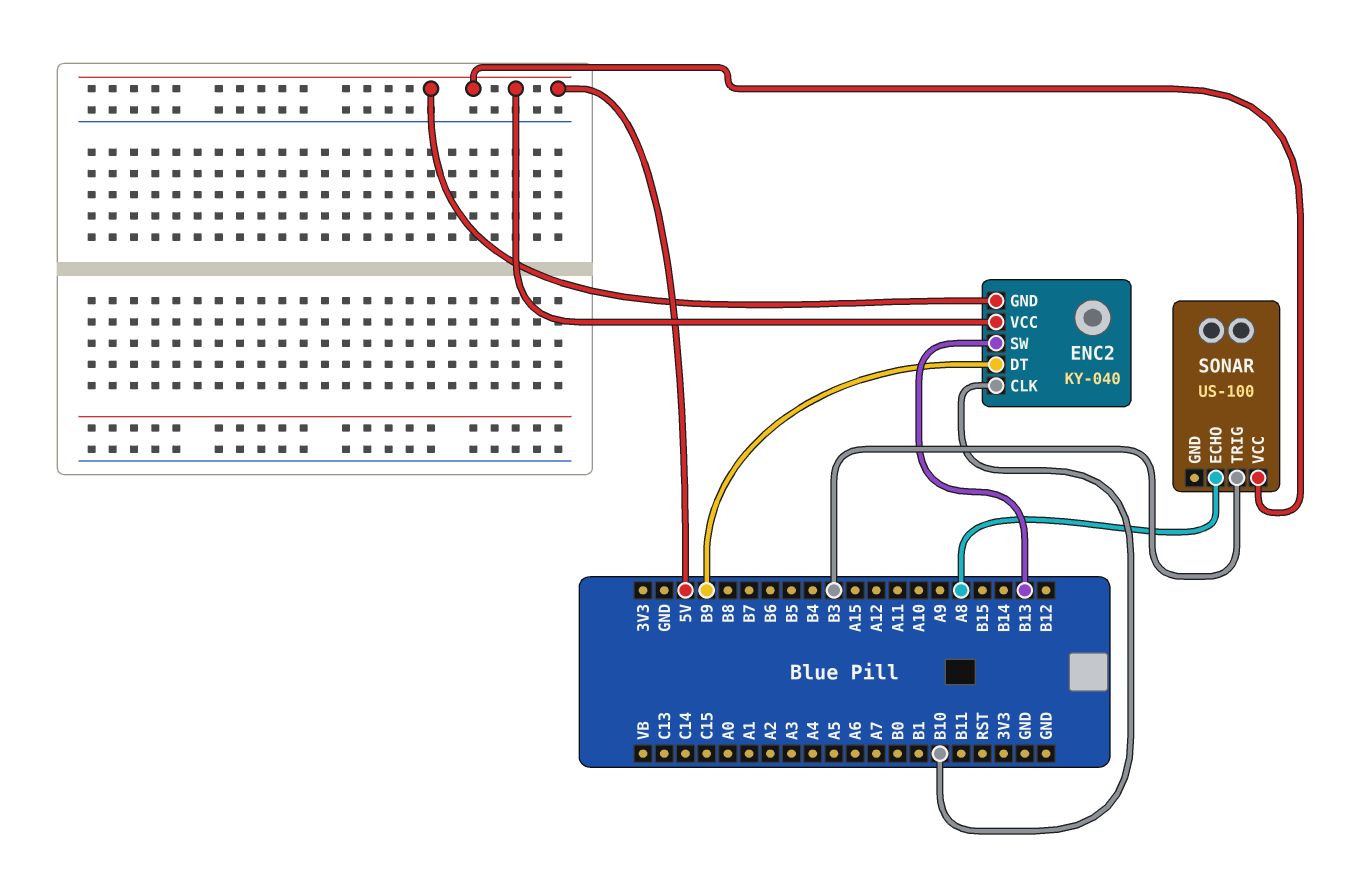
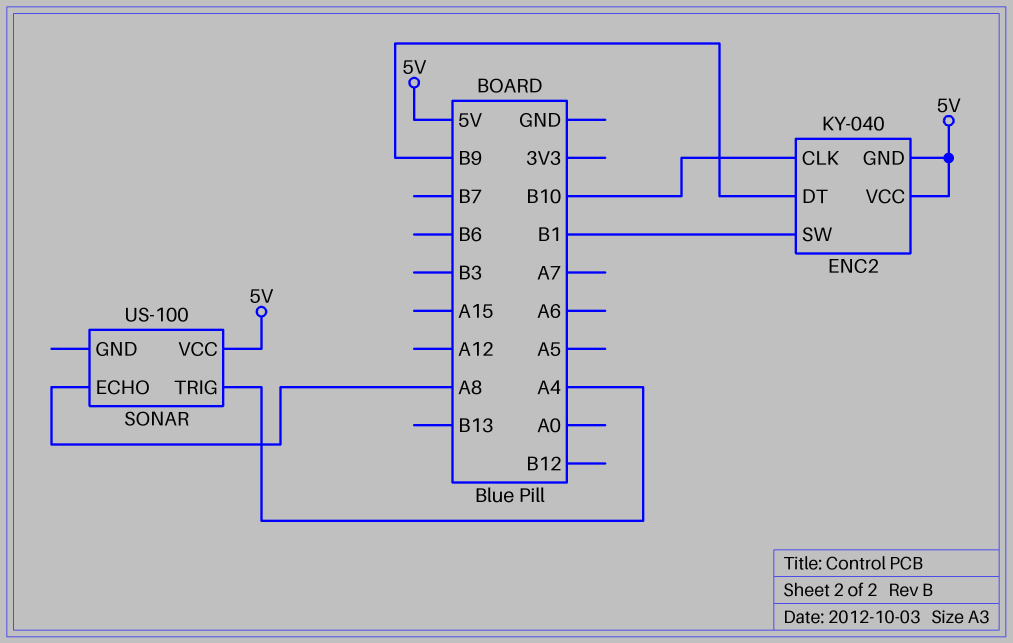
ENC2 pin SW: B13 -> B1
SONAR pin TRIG: B3 -> A4

